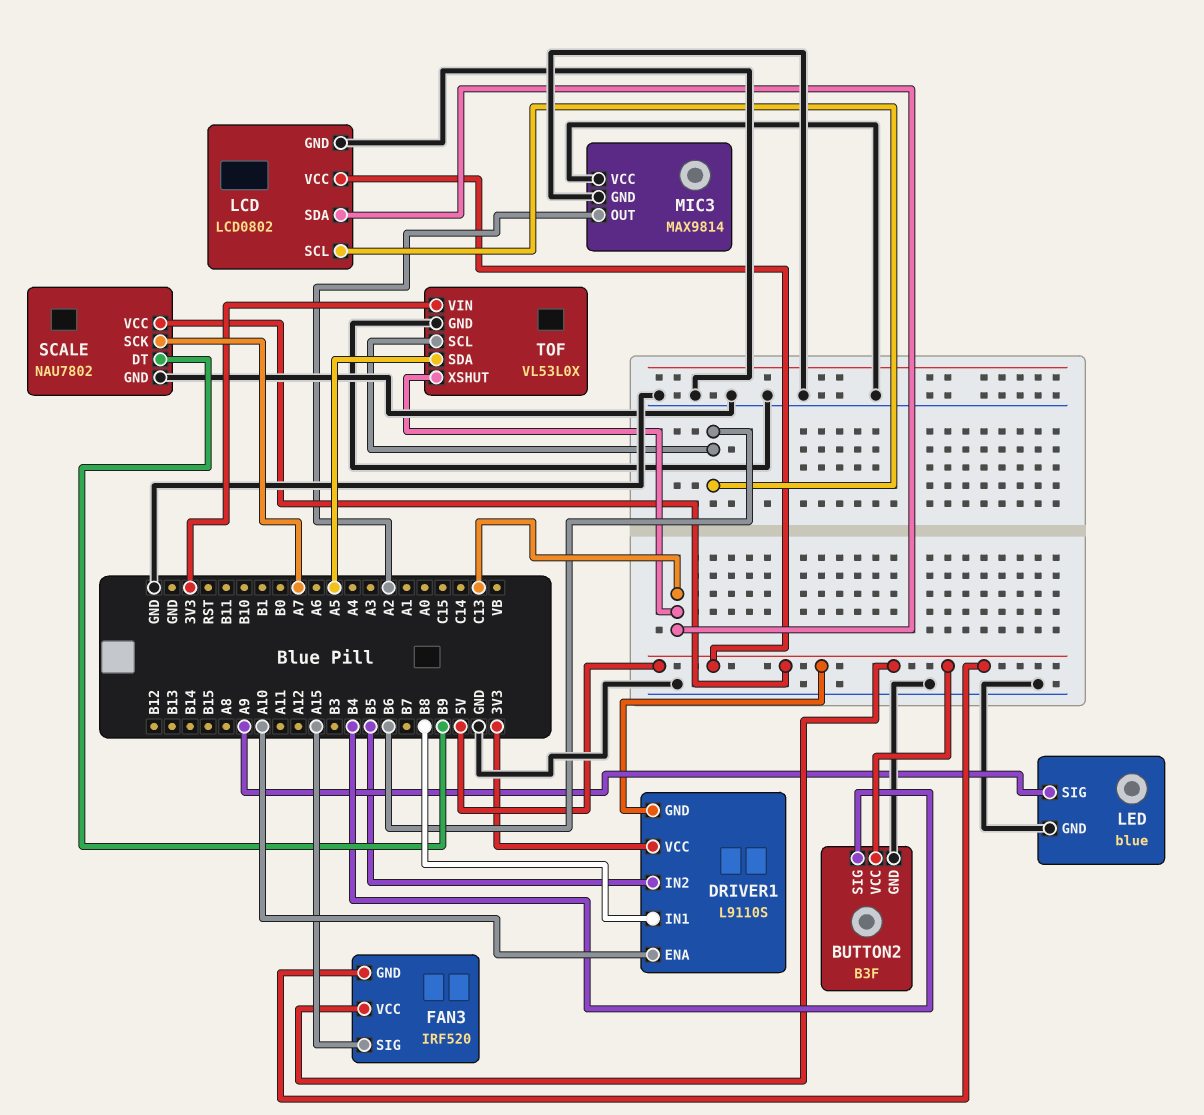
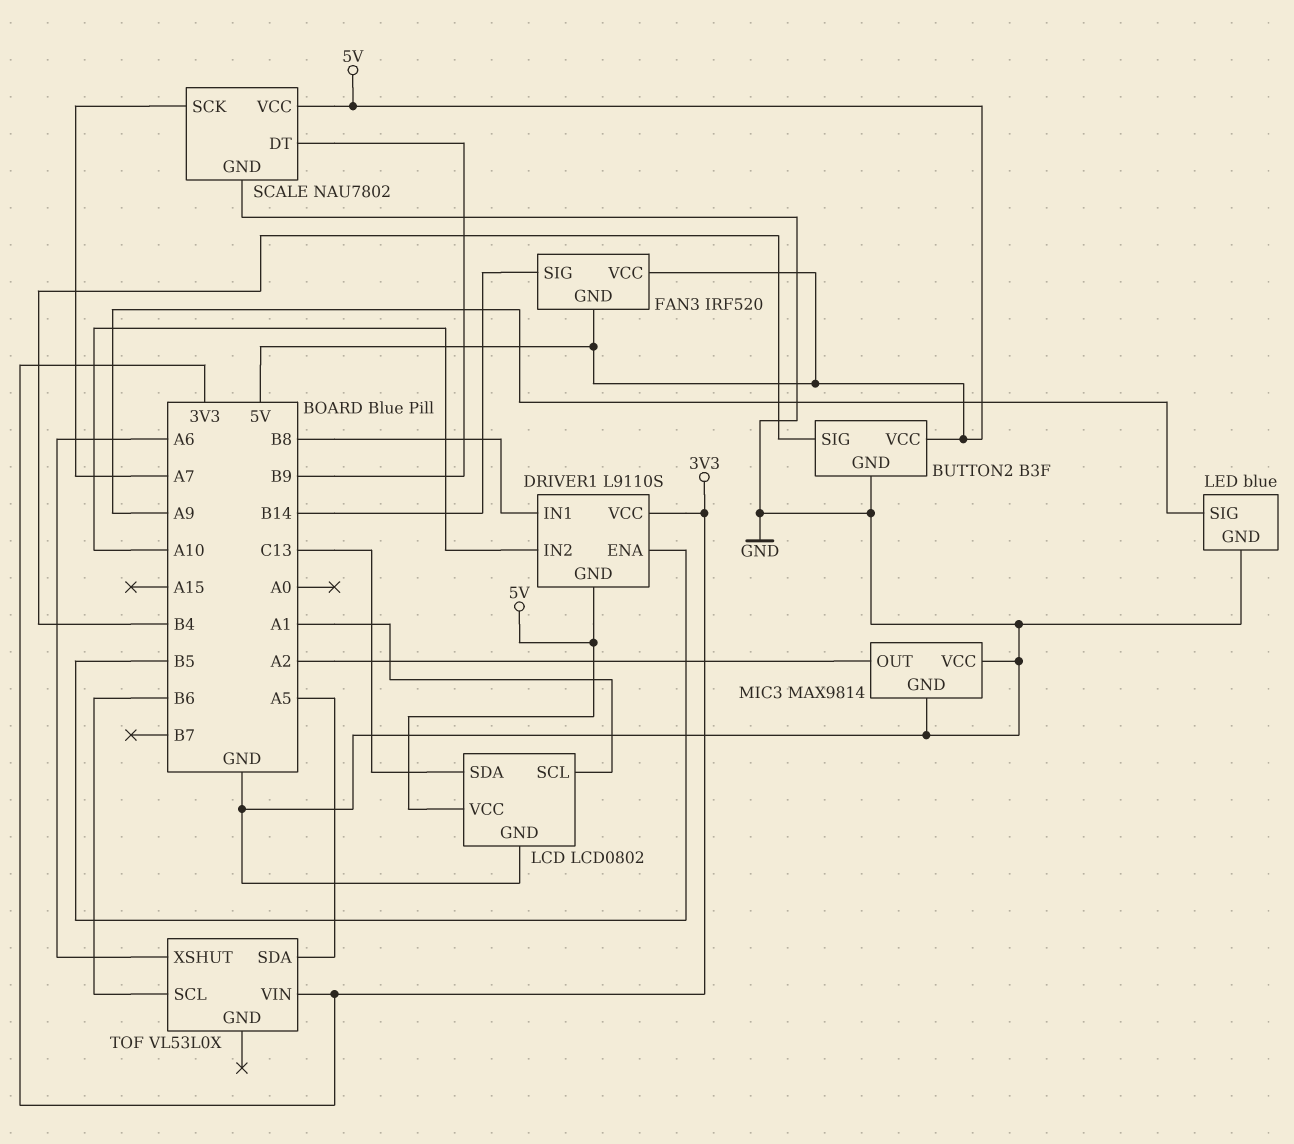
DRIVER1 pin ENA: A10 -> B5
DRIVER1 pin IN2: B5 -> A10
FAN3 pin SIG: A15 -> B14
LCD pin SCL: B6 -> A1
TOF pin GND: GND -> none
TOF pin XSHUT: C13 -> A6

